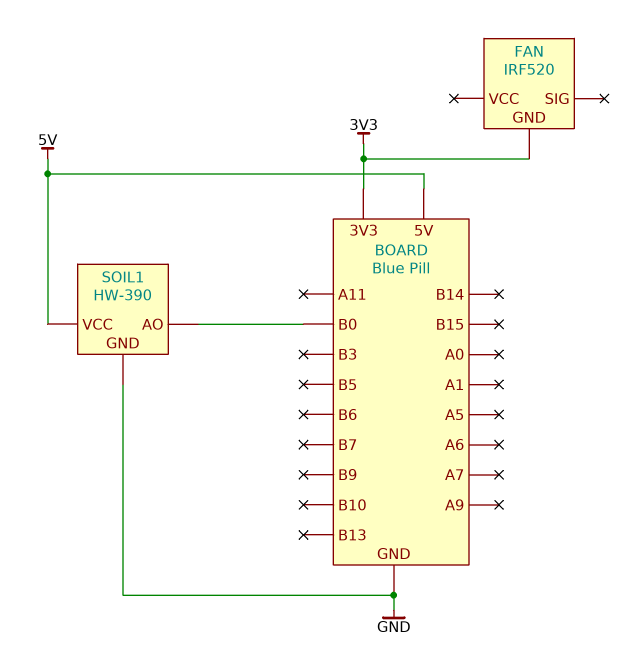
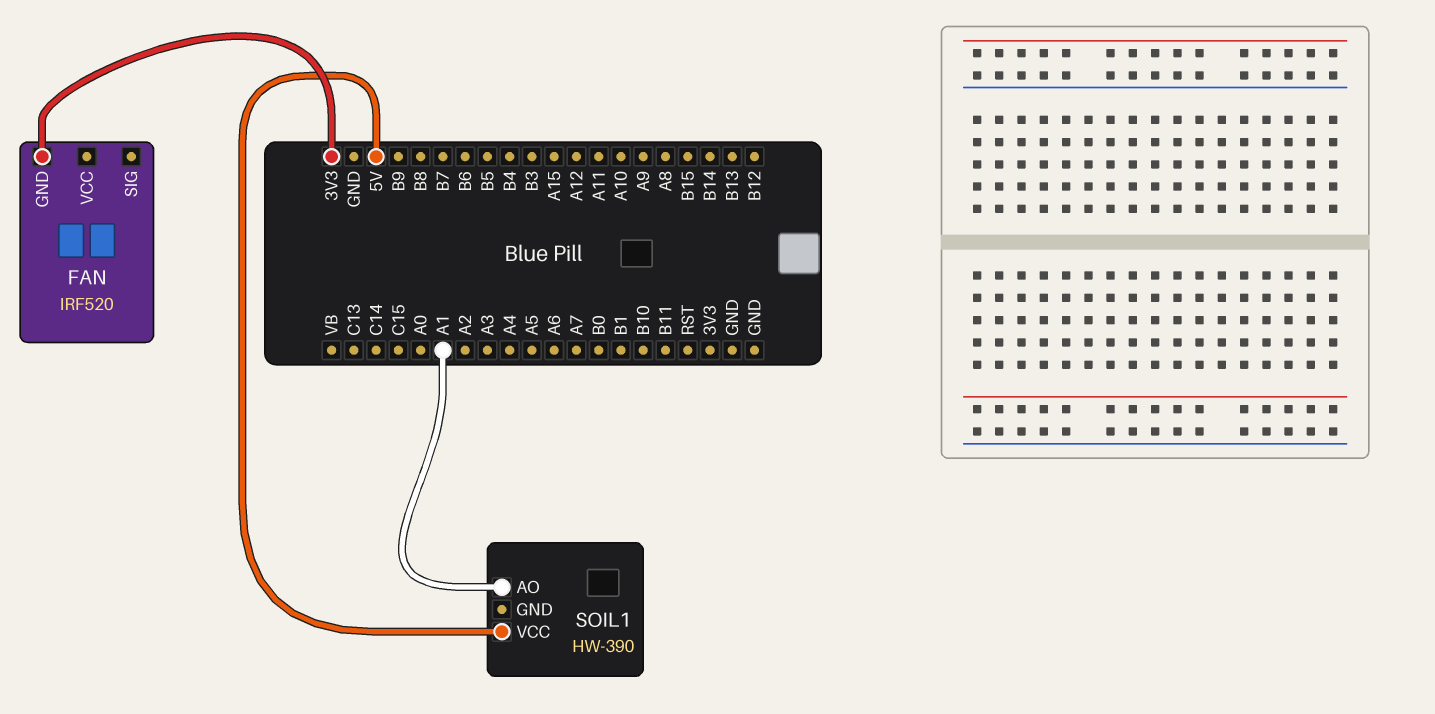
SOIL1 pin AO: B0 -> A1
SOIL1 pin GND: GND -> none

